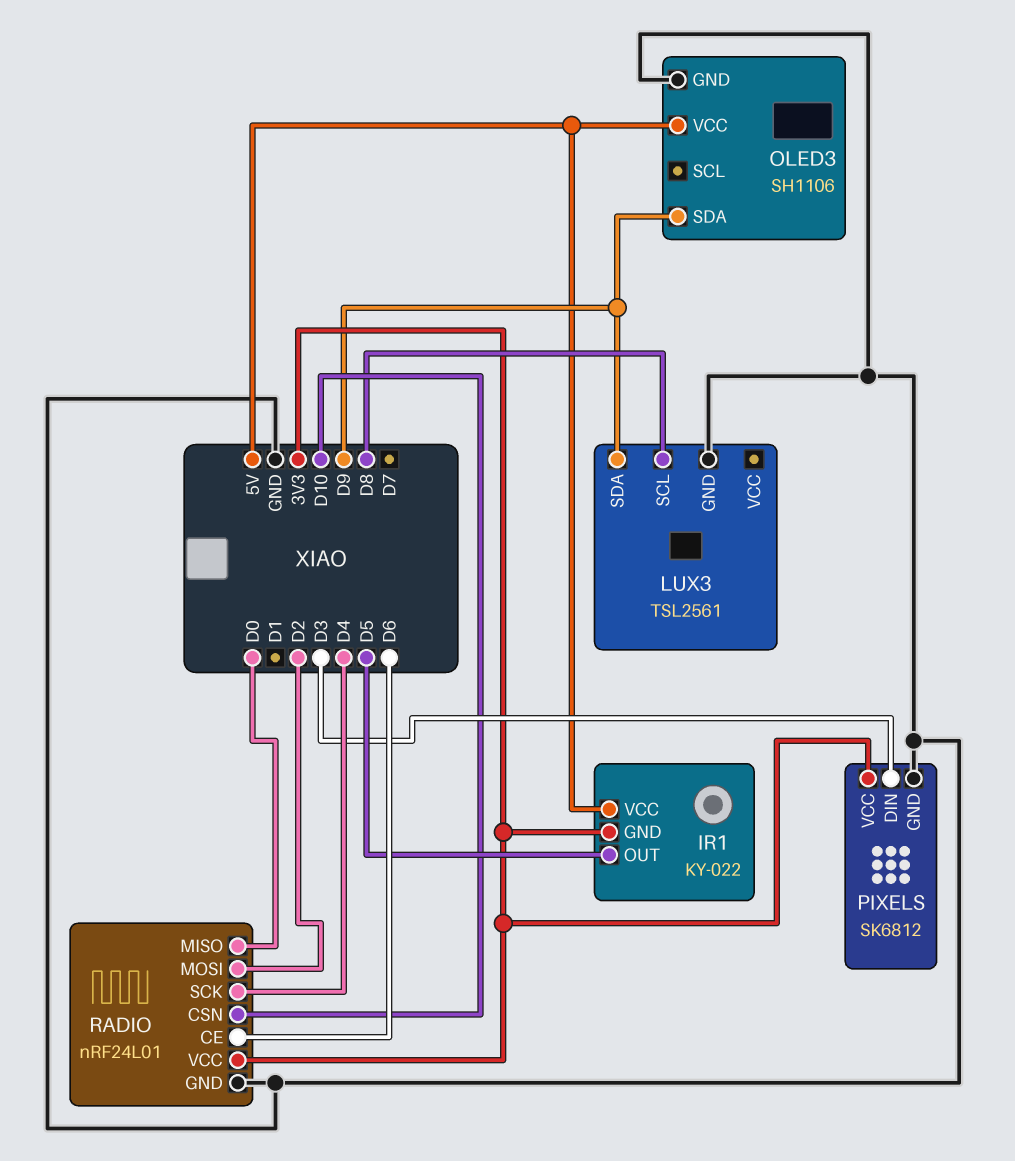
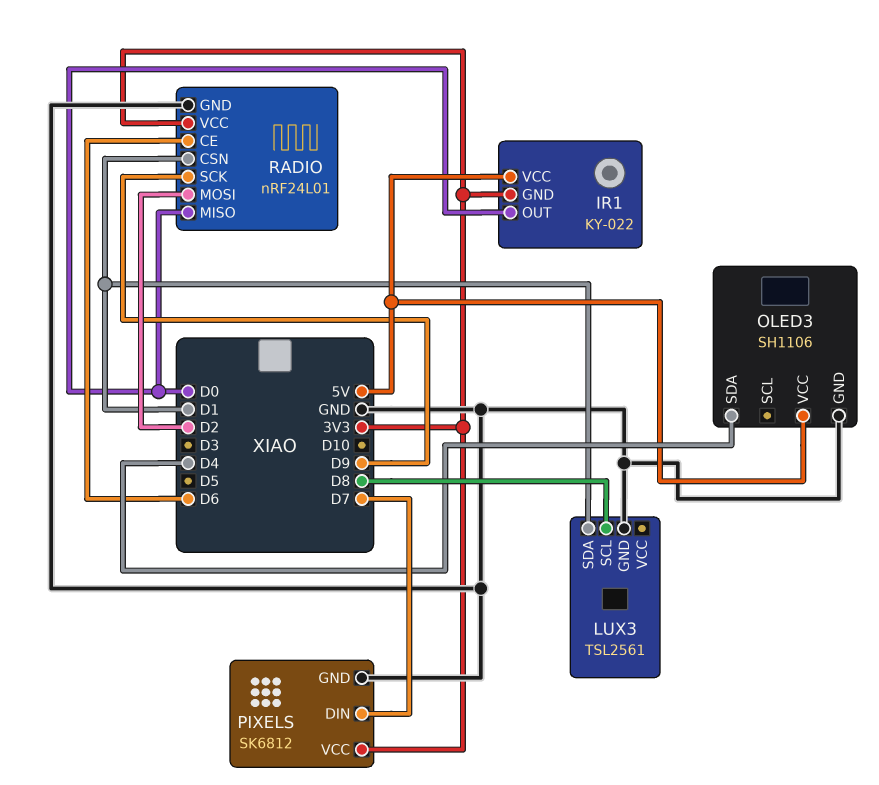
IR1 pin OUT: D5 -> D0
LUX3 pin SDA: D9 -> D1
OLED3 pin SDA: D9 -> D4
PIXELS pin DIN: D3 -> D7
RADIO pin CSN: D10 -> D1
RADIO pin SCK: D4 -> D9

